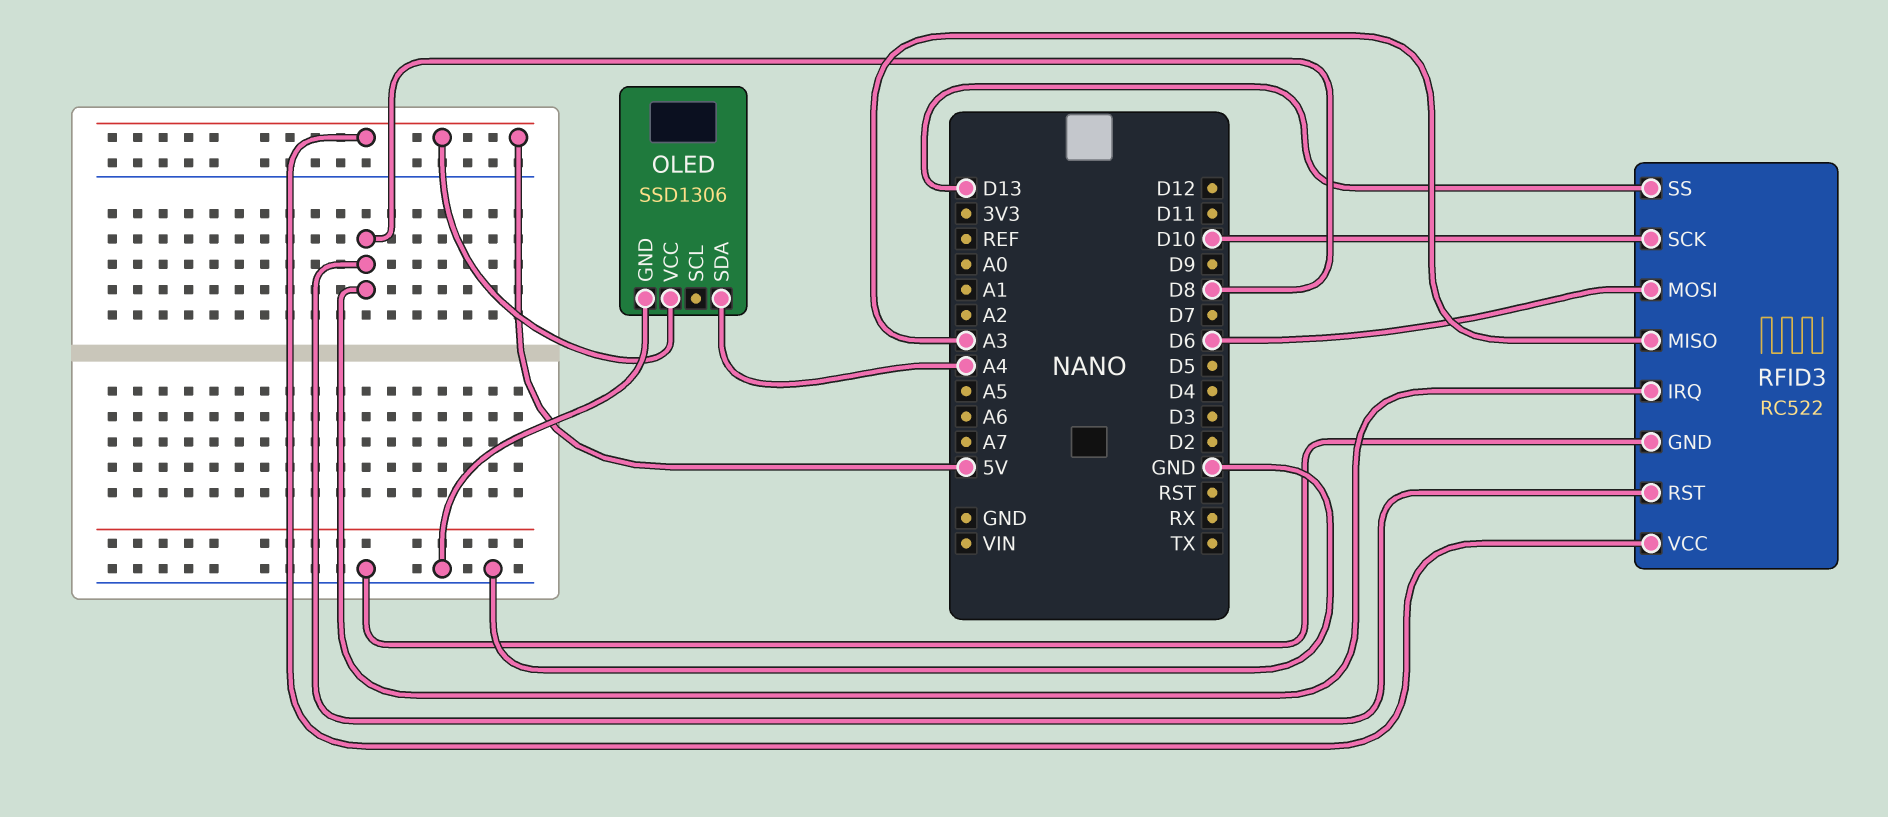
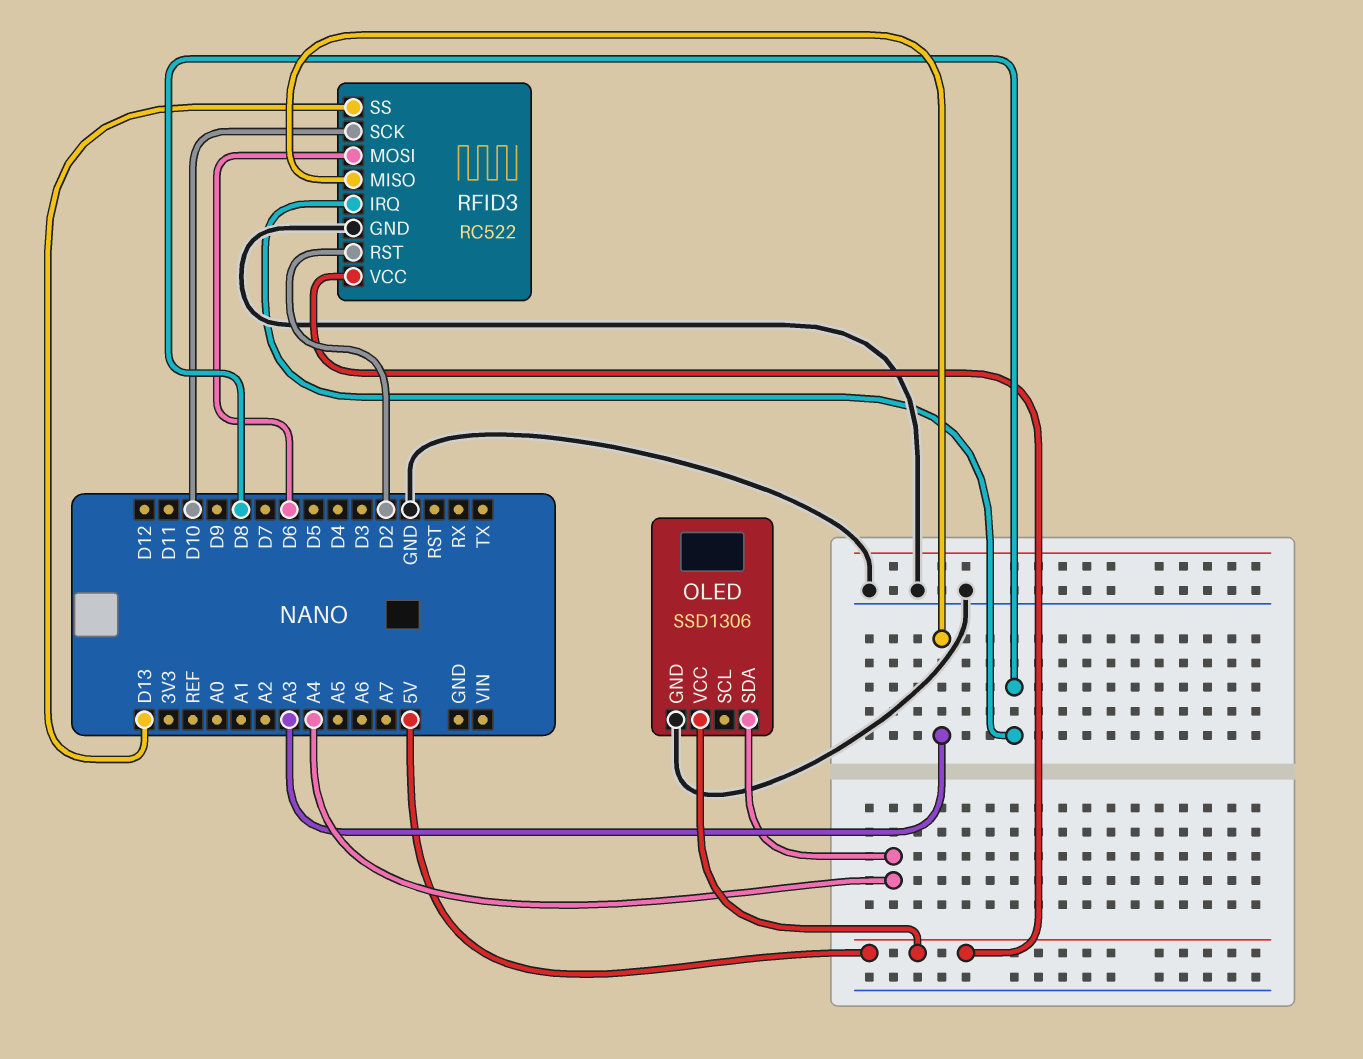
RFID3 pin RST: D8 -> D2

